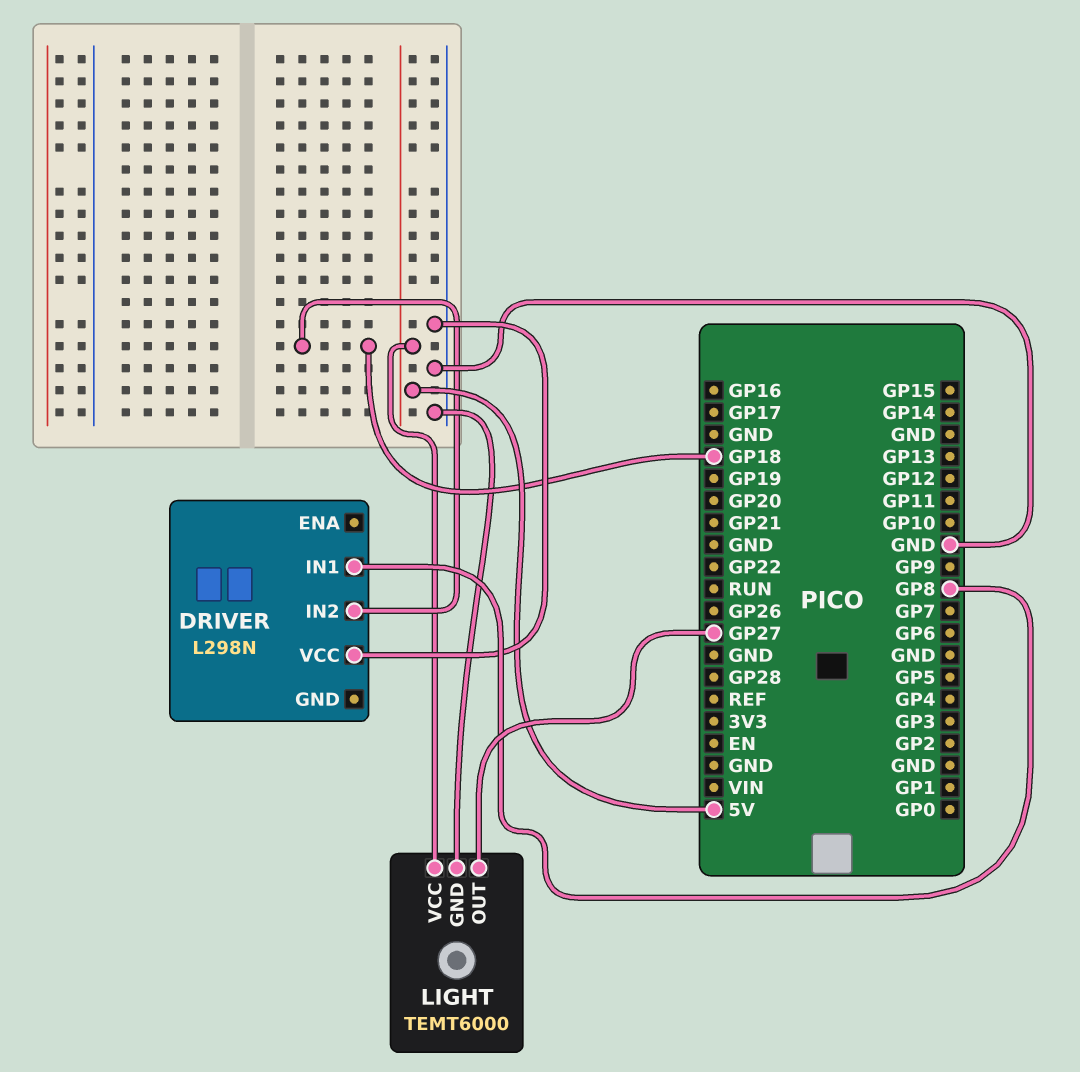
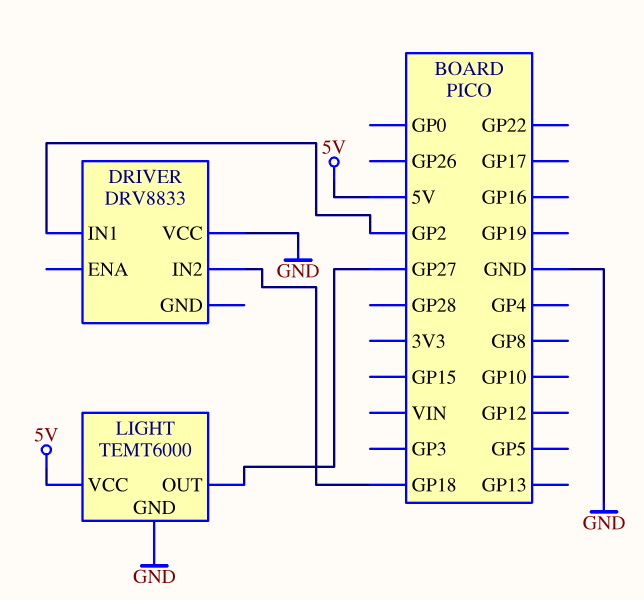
DRIVER: L298N -> DRV8833
DRIVER pin IN1: GP8 -> GP2

